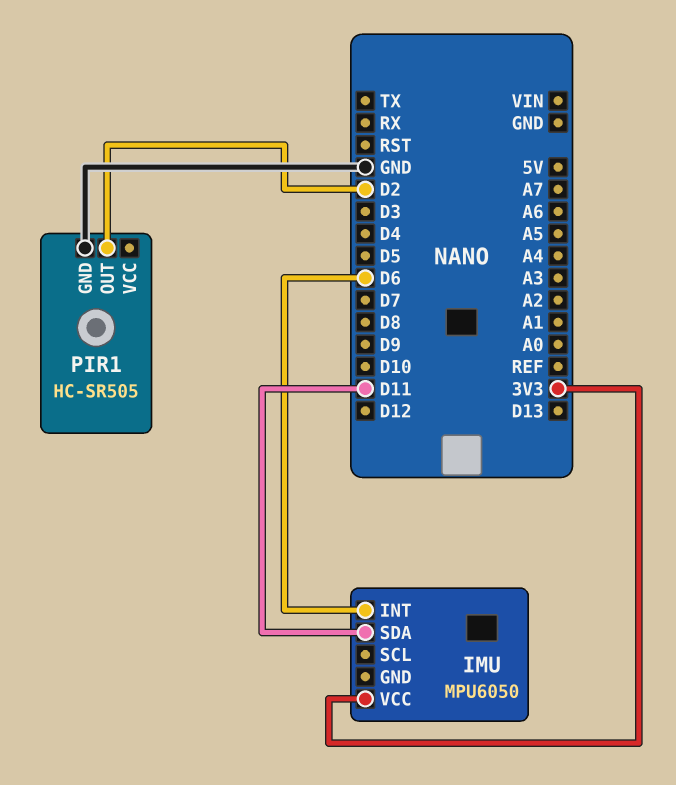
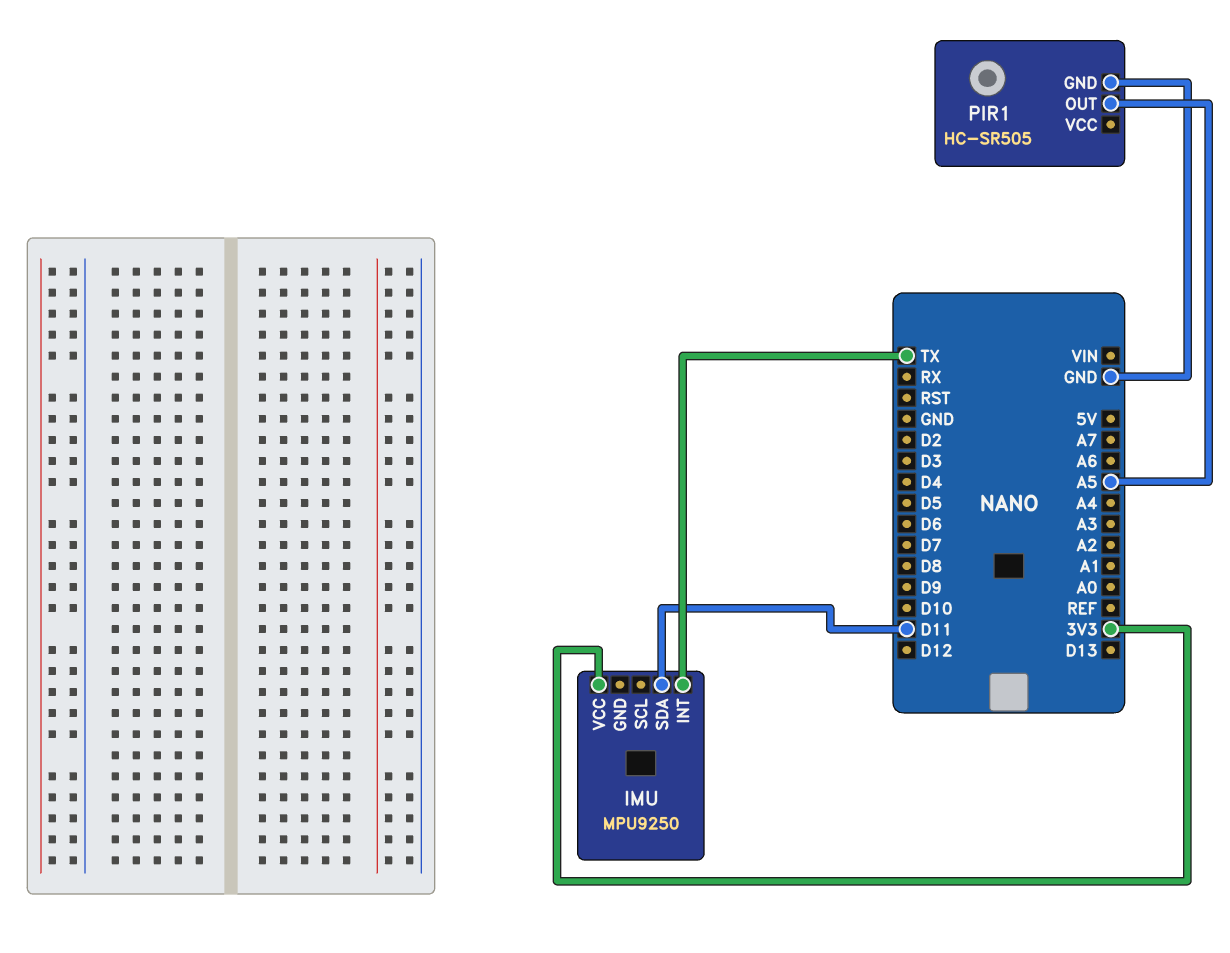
IMU: MPU6050 -> MPU9250
IMU pin INT: D6 -> TX
PIR1 pin OUT: D2 -> A5

